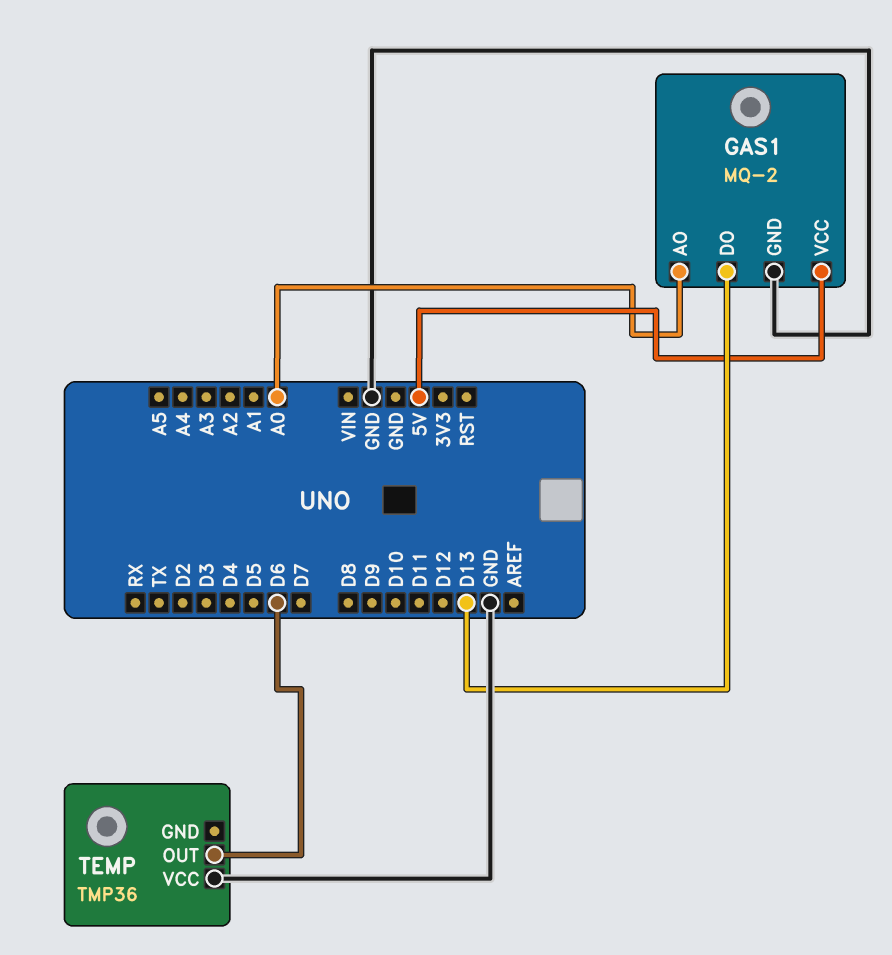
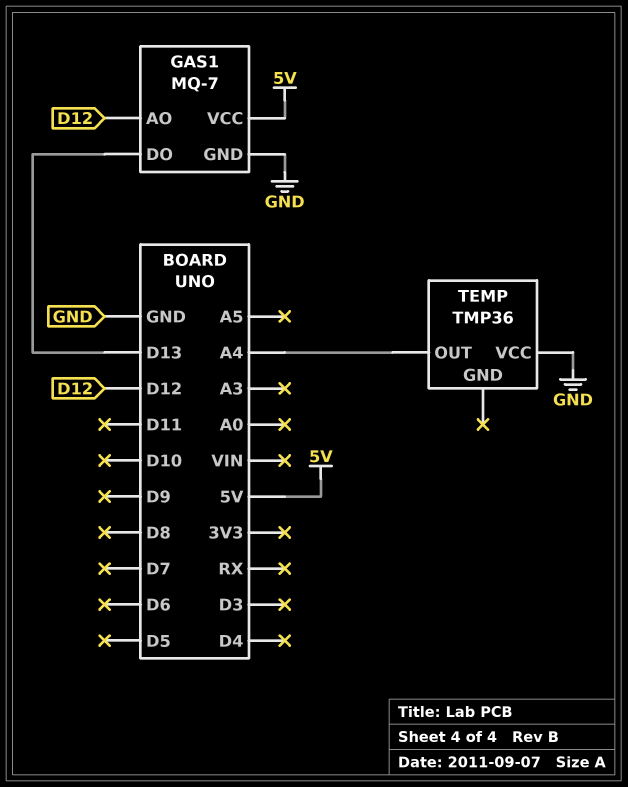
GAS1: MQ-2 -> MQ-7
GAS1 pin AO: A0 -> D12
TEMP pin OUT: D6 -> A4

